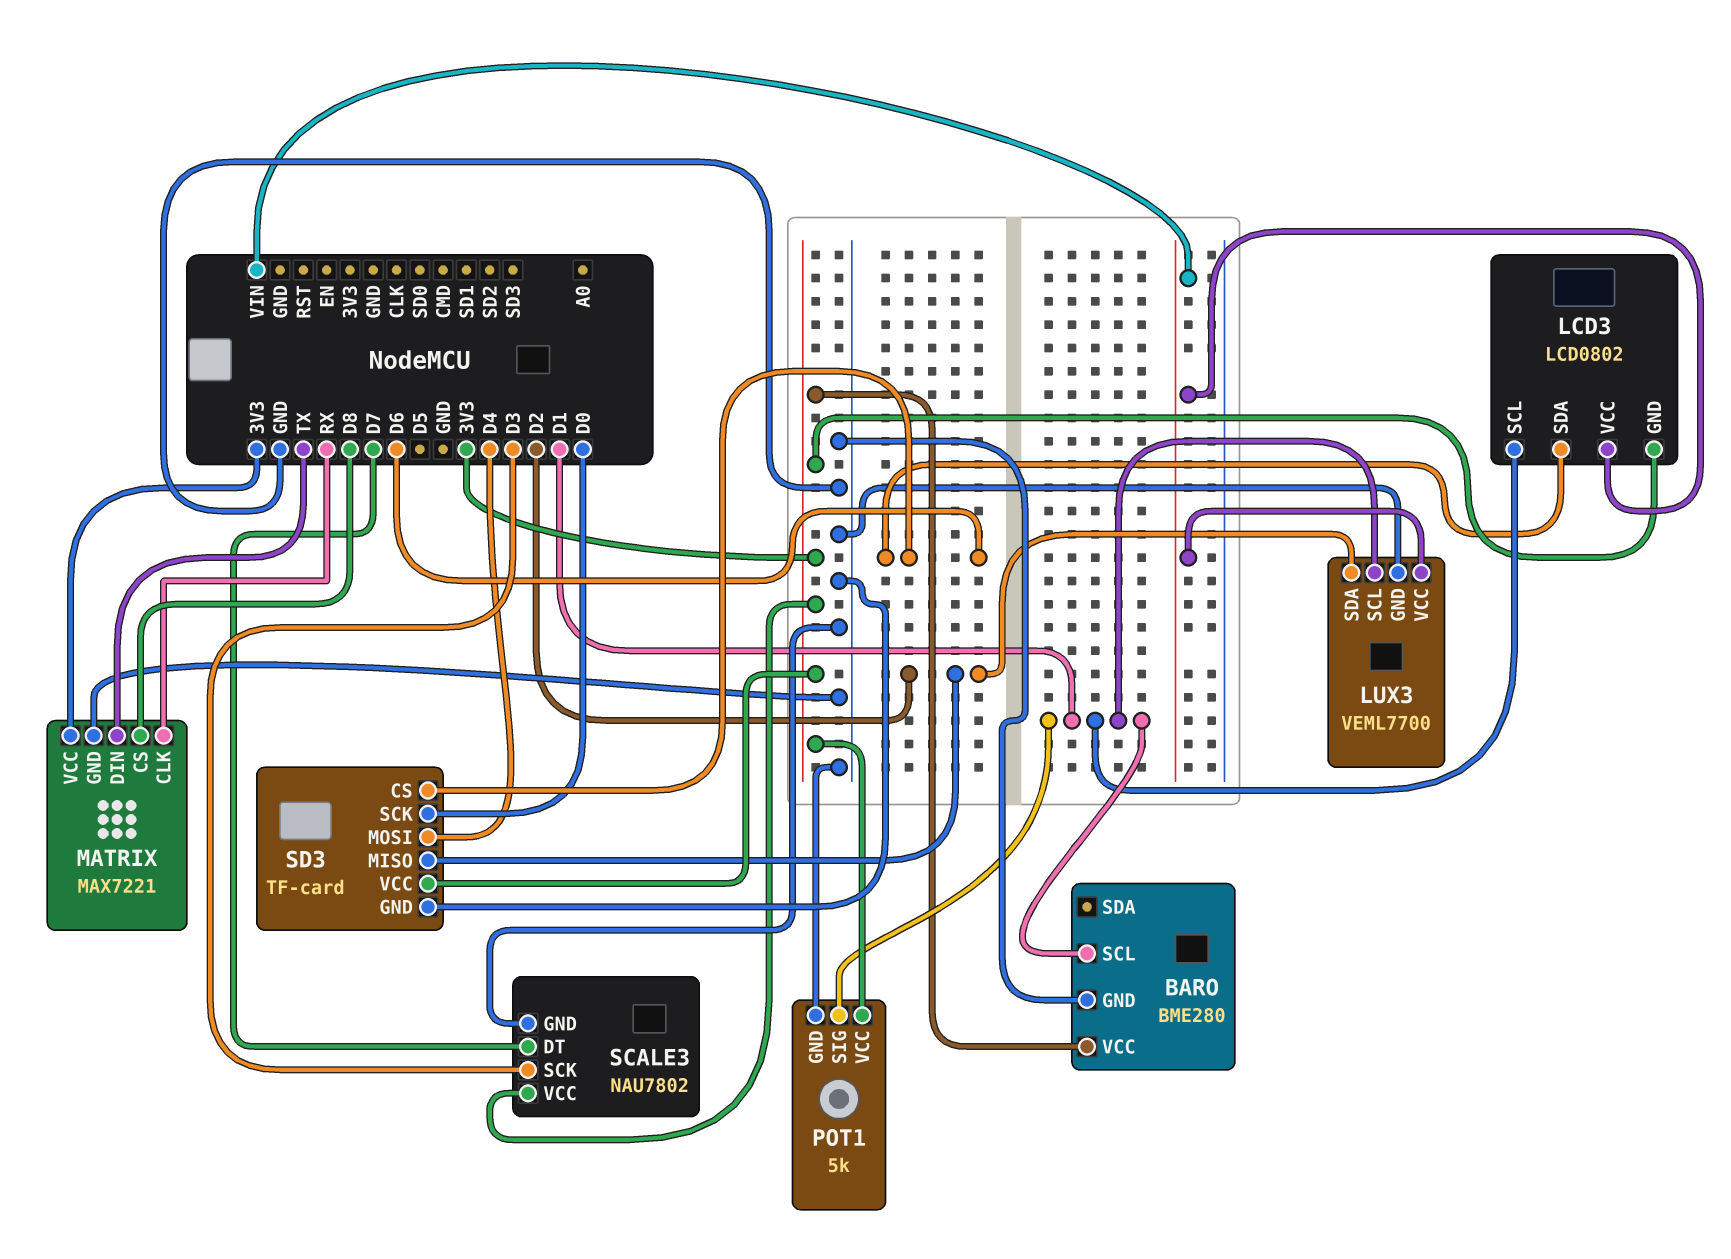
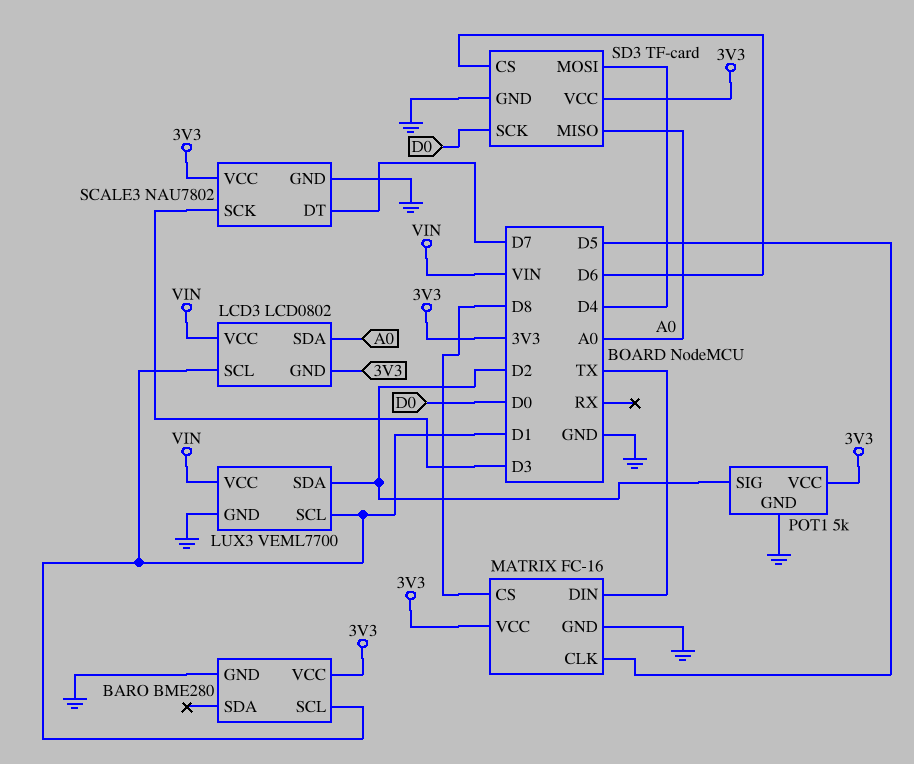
LCD3 pin SDA: D6 -> A0
MATRIX: MAX7221 -> FC-16
MATRIX pin CLK: RX -> D5
POT1 pin SIG: D1 -> D2
SD3 pin MISO: D2 -> A0

